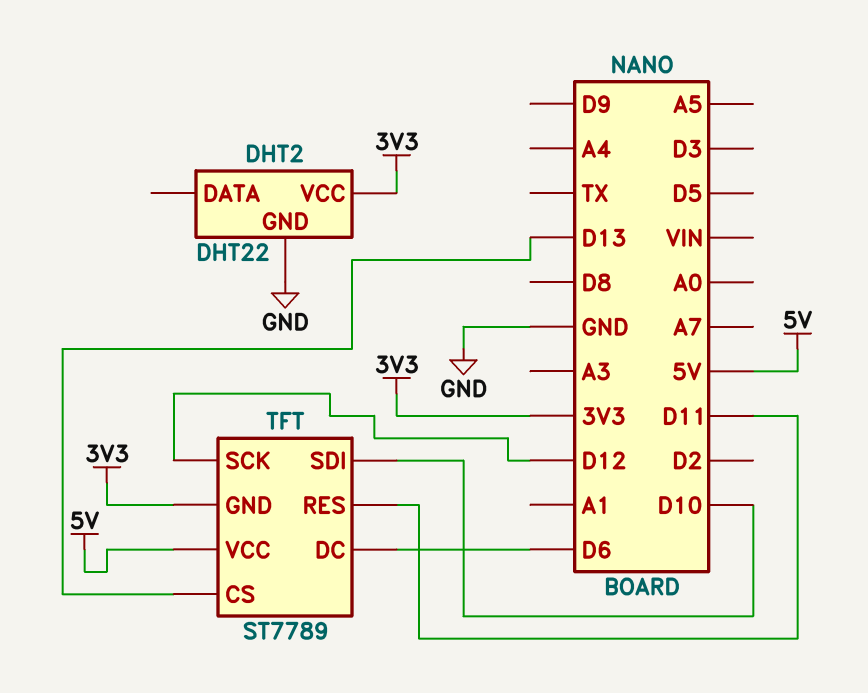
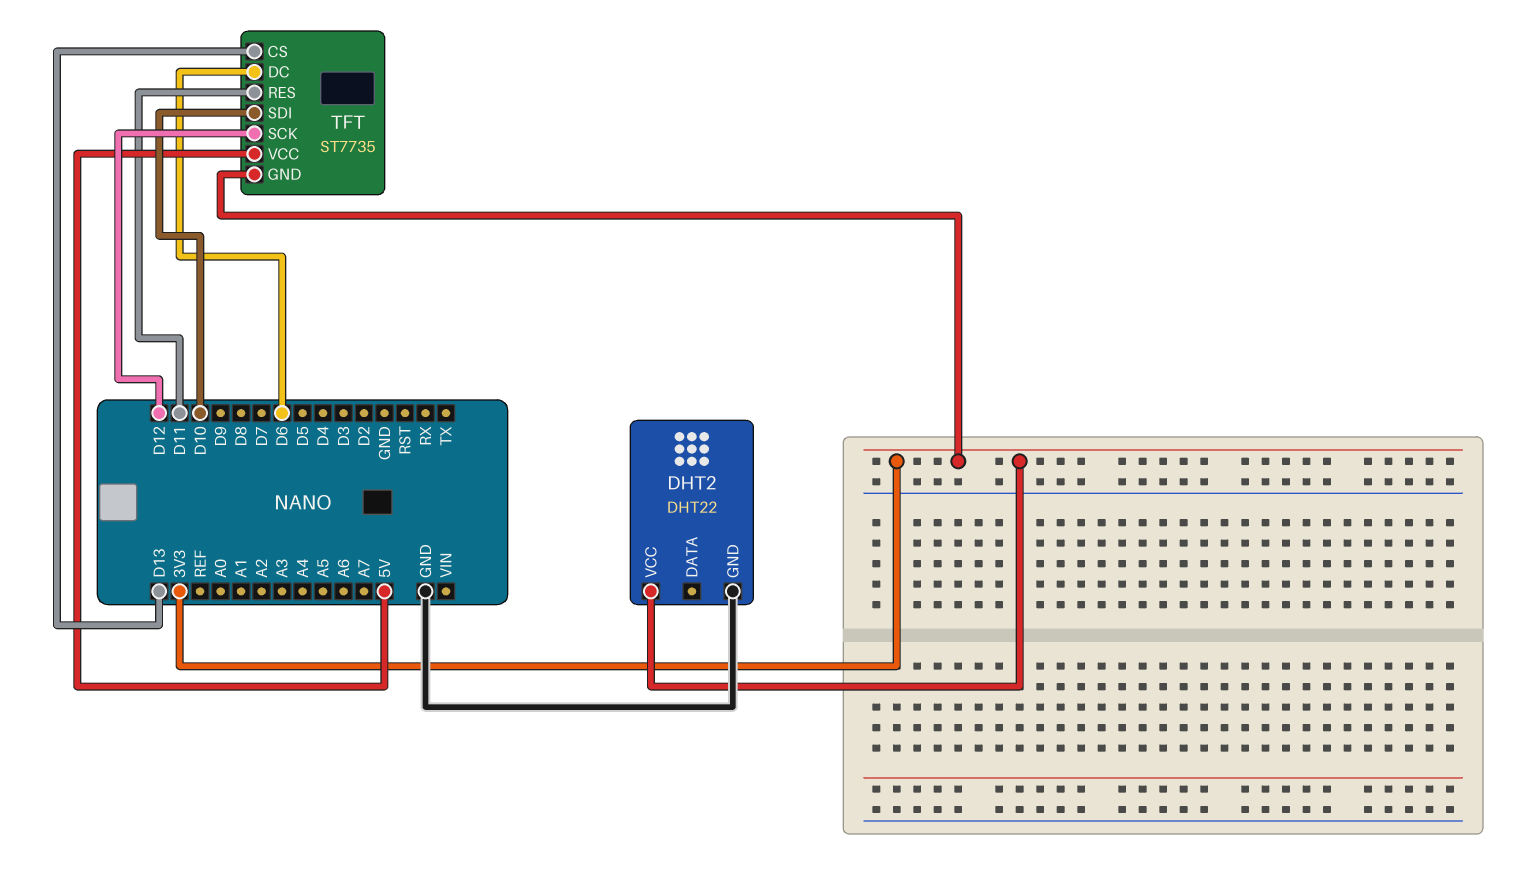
TFT: ST7789 -> ST7735

